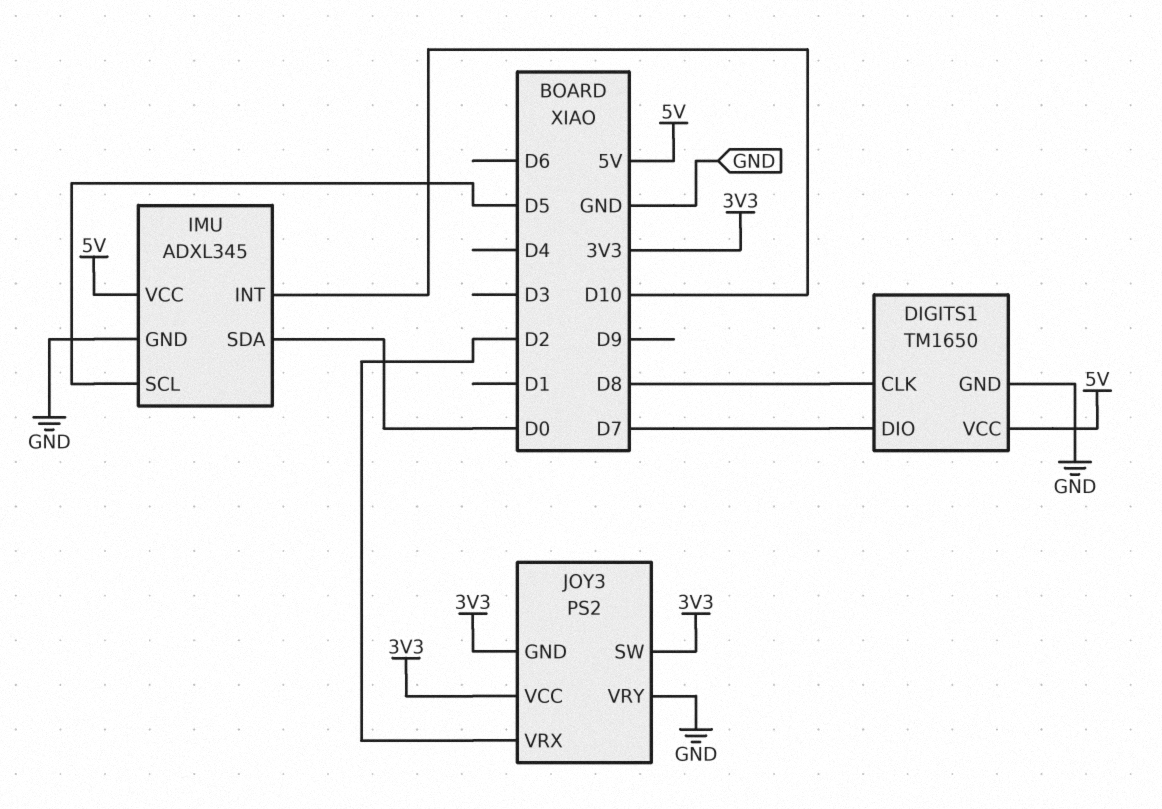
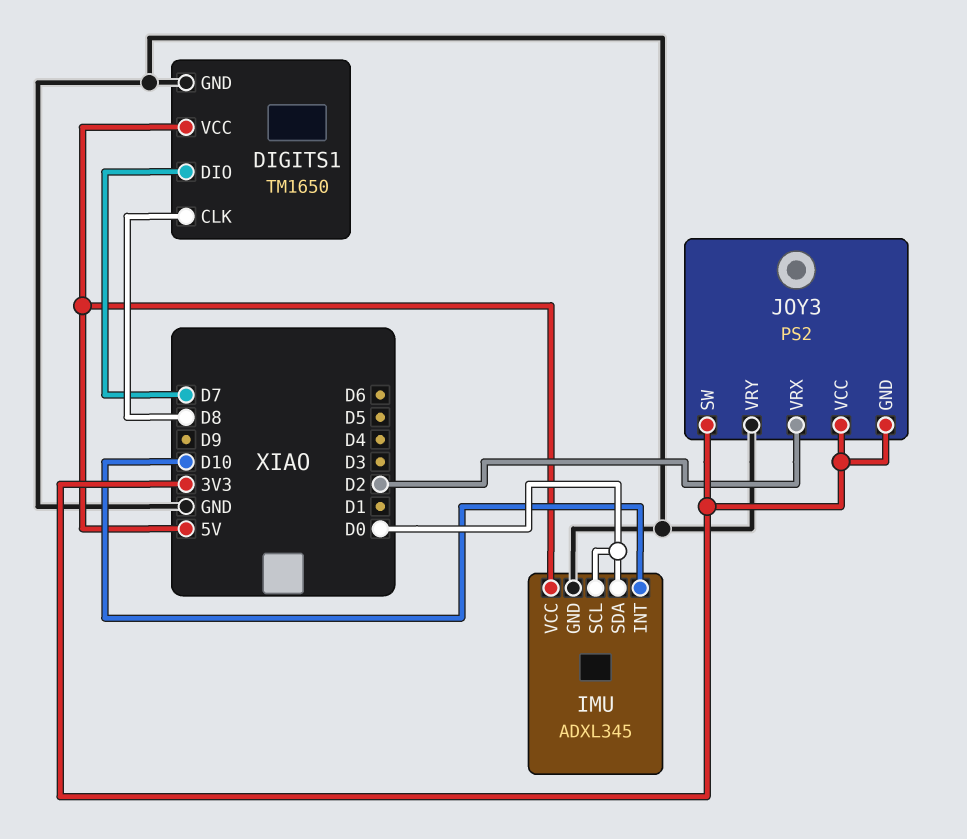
IMU pin SCL: D5 -> D0

